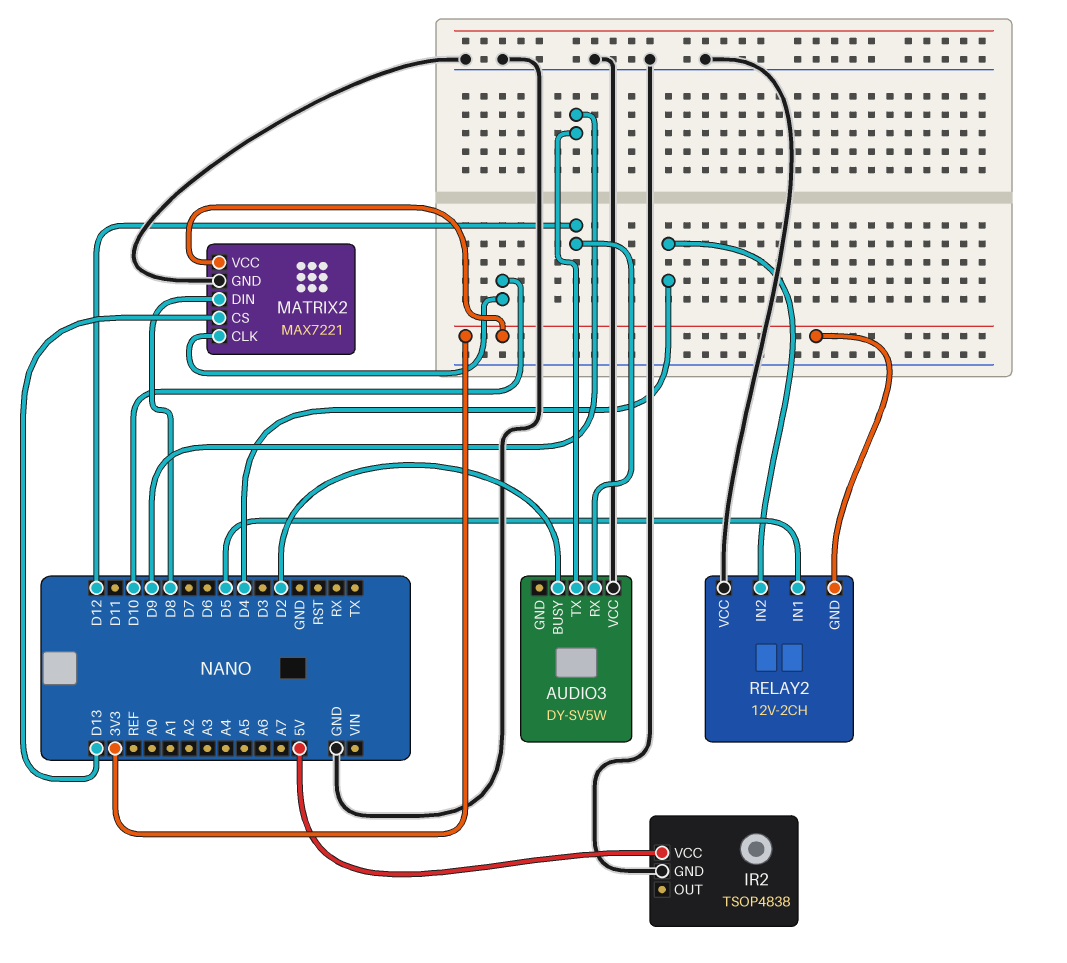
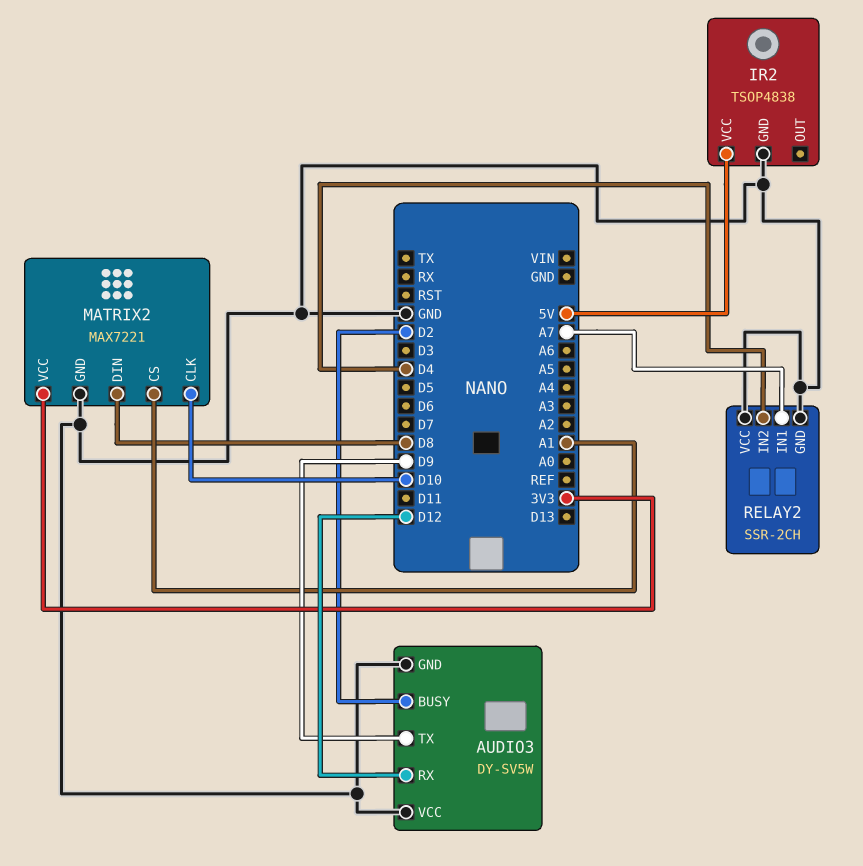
AUDIO3 pin GND: none -> GND
MATRIX2 pin CS: D13 -> A1
RELAY2: 12V-2CH -> SSR-2CH
RELAY2 pin GND: 3V3 -> GND
RELAY2 pin IN1: D5 -> A7

